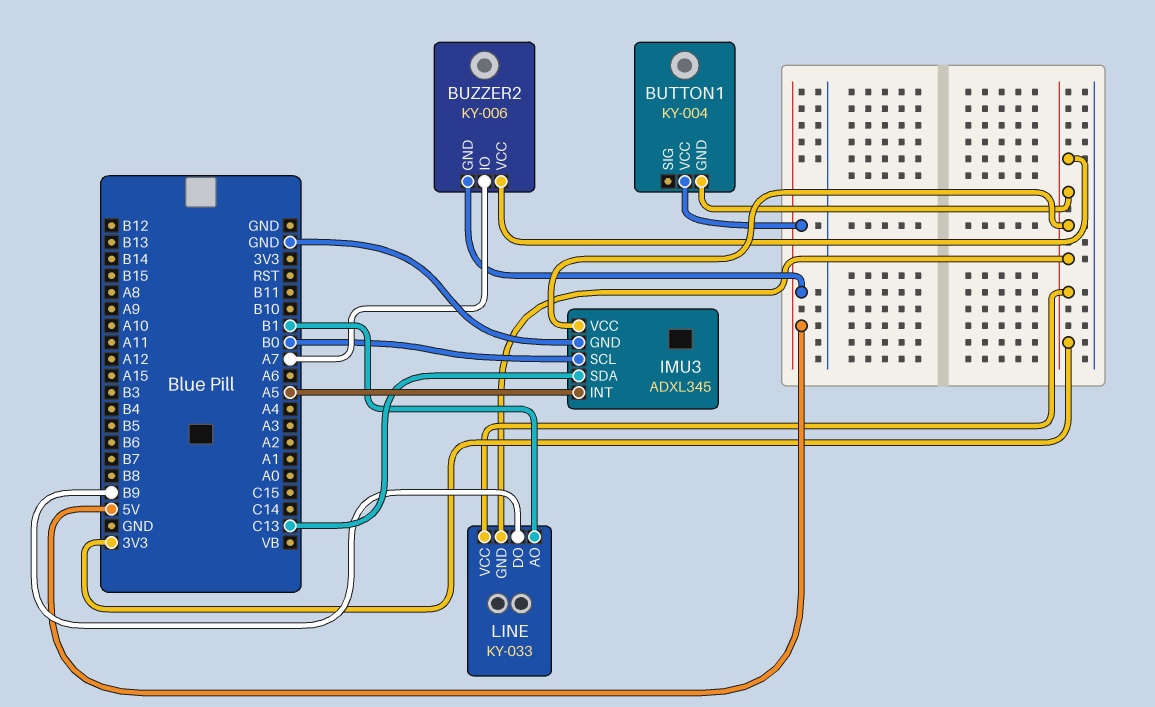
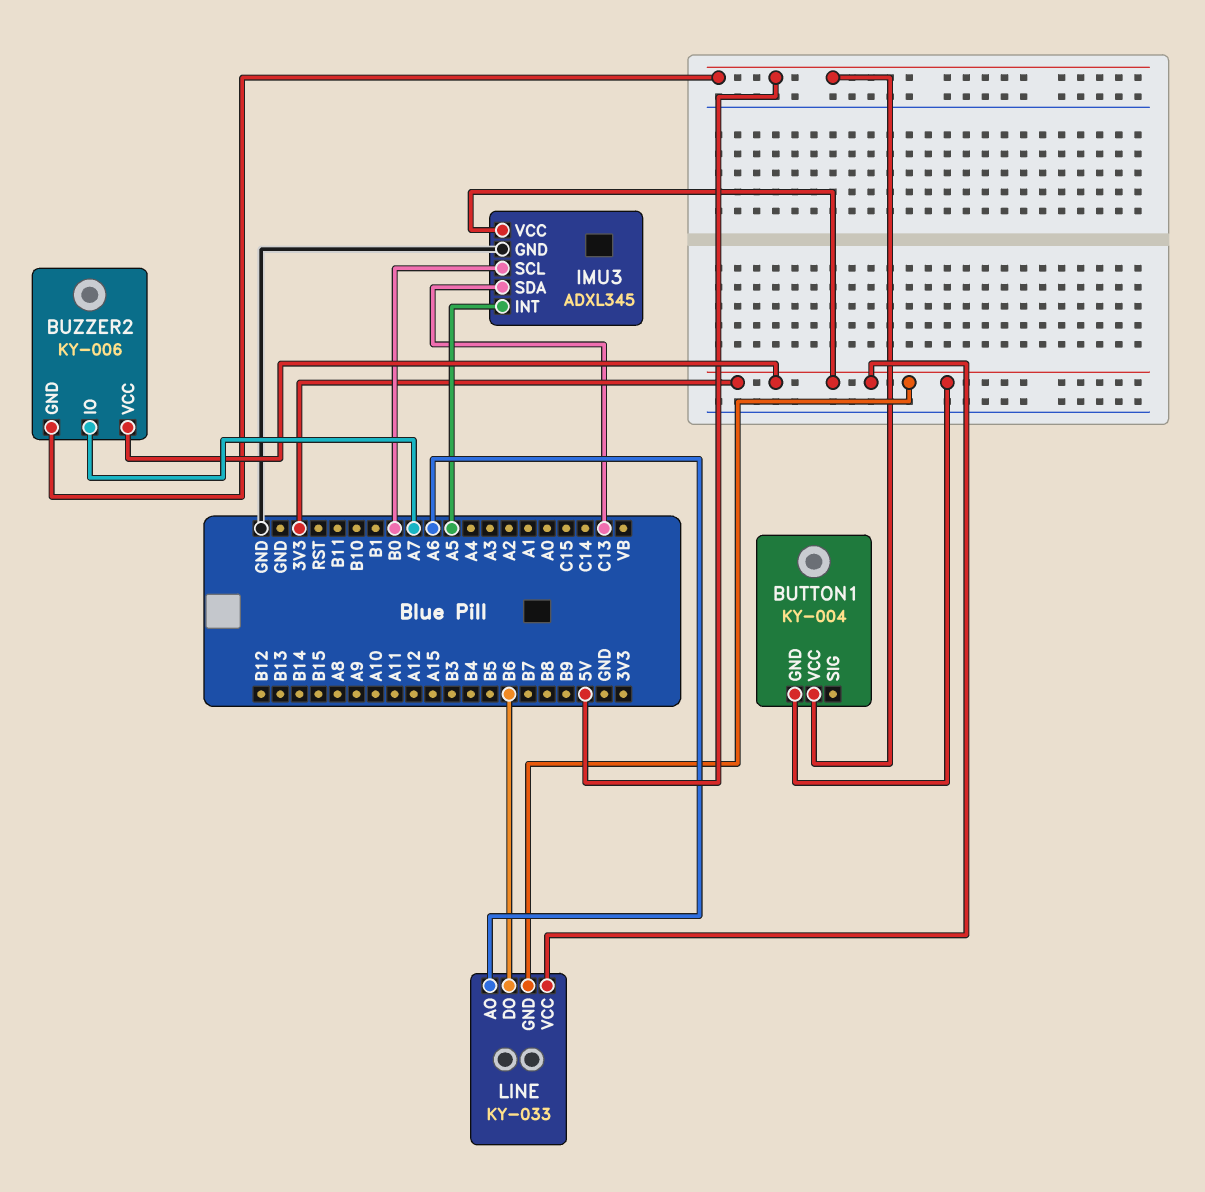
LINE pin AO: B1 -> A6
LINE pin DO: B9 -> B6

